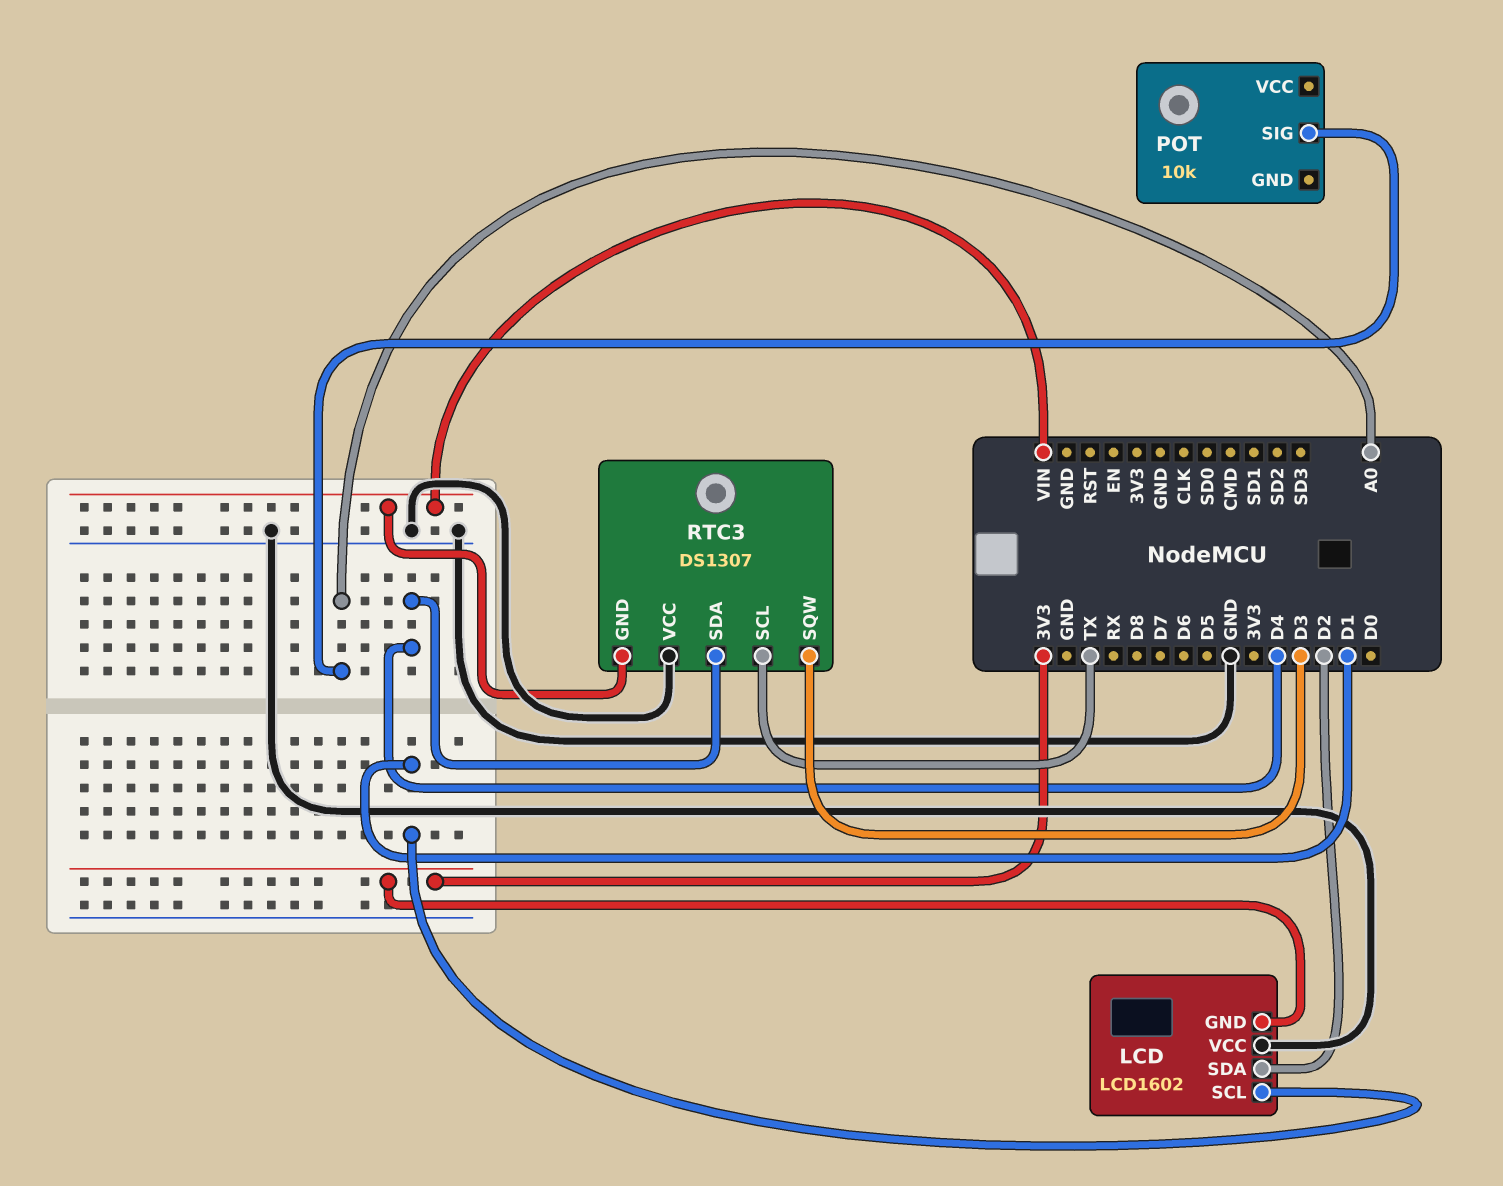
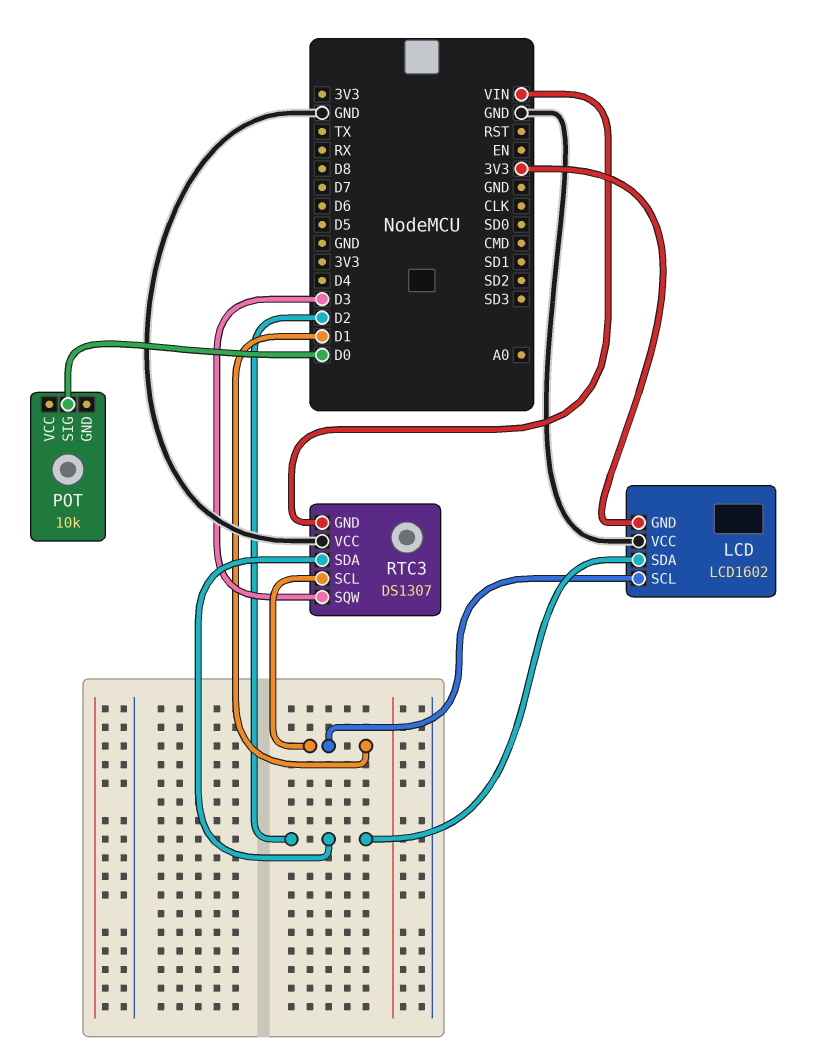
POT pin SIG: A0 -> D0
RTC3 pin SCL: TX -> D1
RTC3 pin SDA: D4 -> D2

